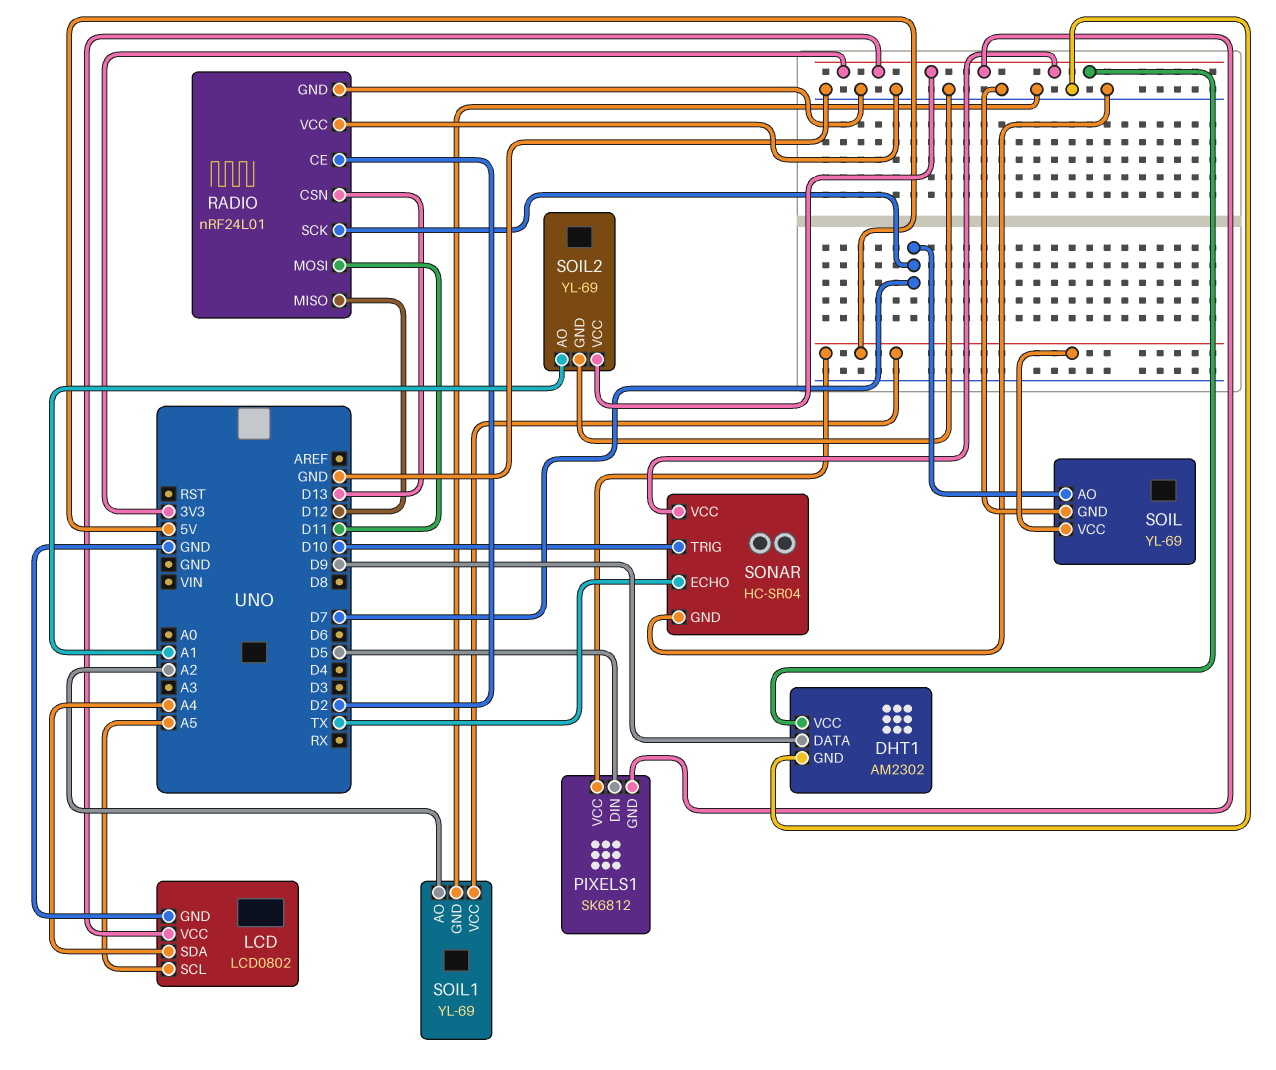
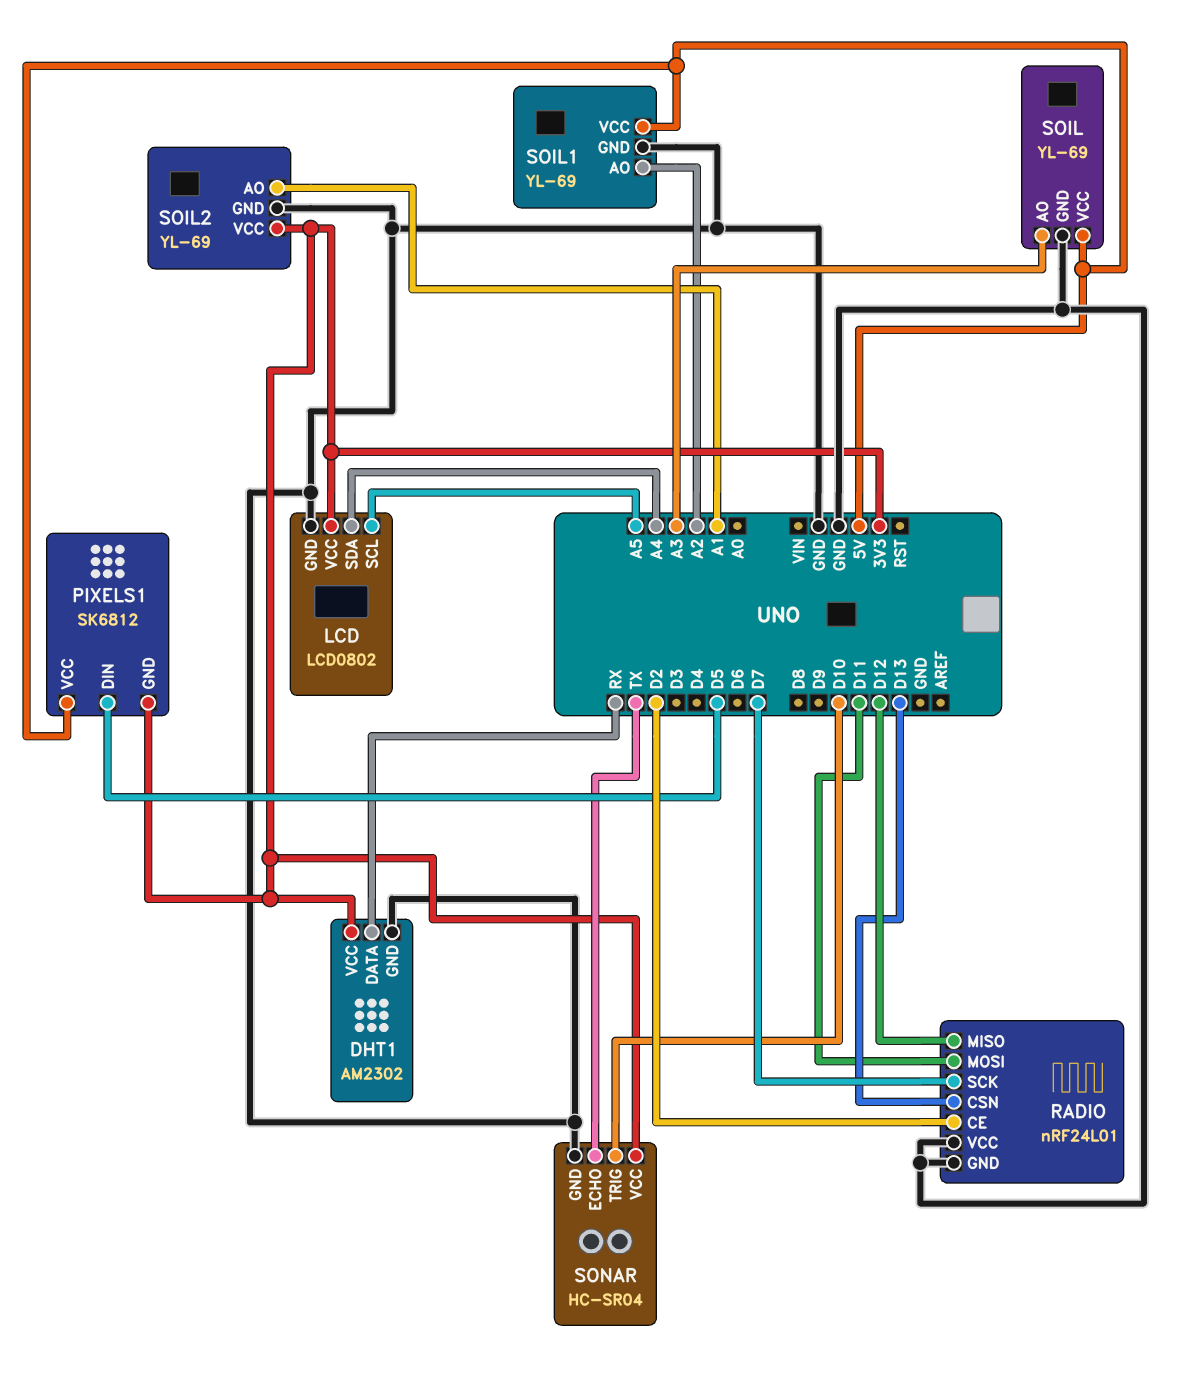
DHT1 pin DATA: D9 -> RX
SOIL pin AO: D7 -> A3

